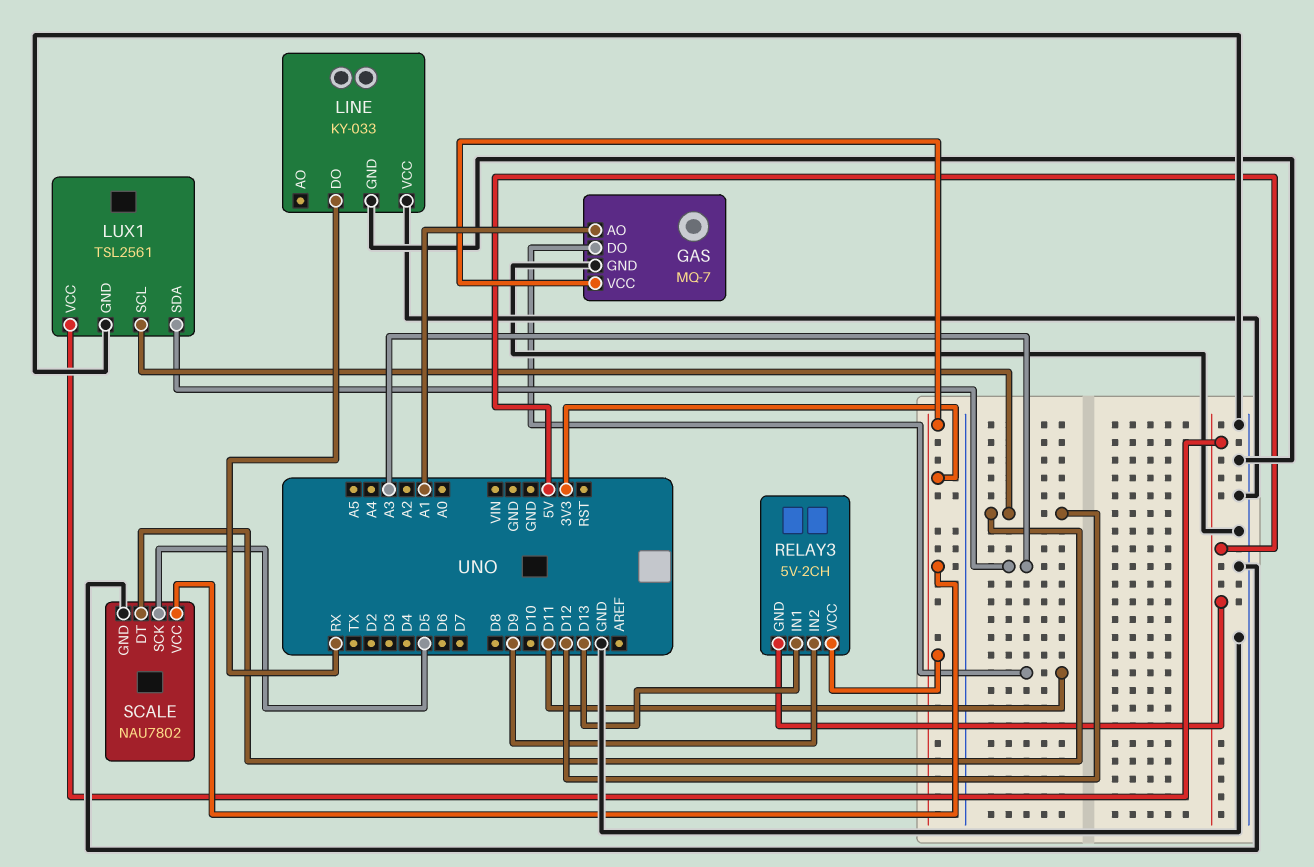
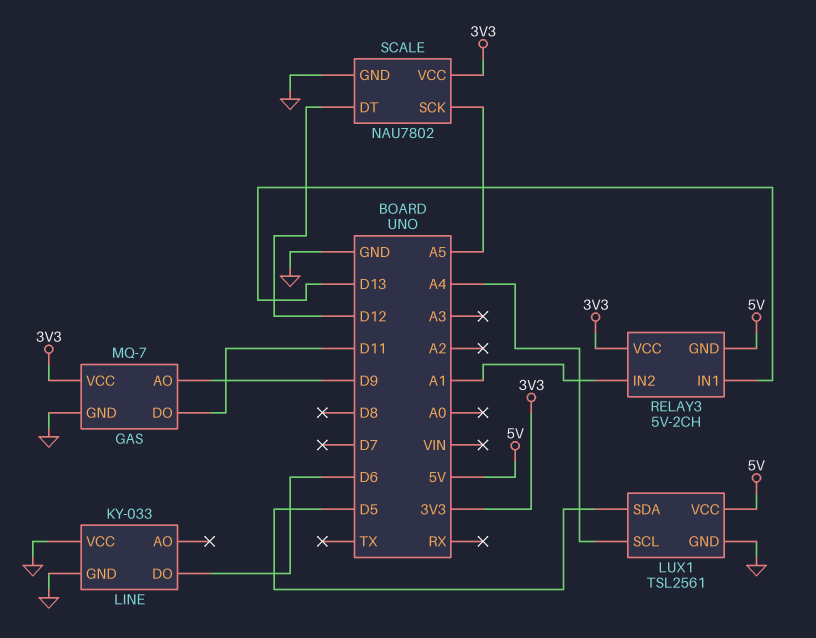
GAS pin AO: A1 -> D9
LINE pin DO: RX -> D6
LUX1 pin SCL: D12 -> A4
LUX1 pin SDA: A3 -> D5
RELAY3 pin IN2: D9 -> A1
SCALE pin SCK: D5 -> A5

